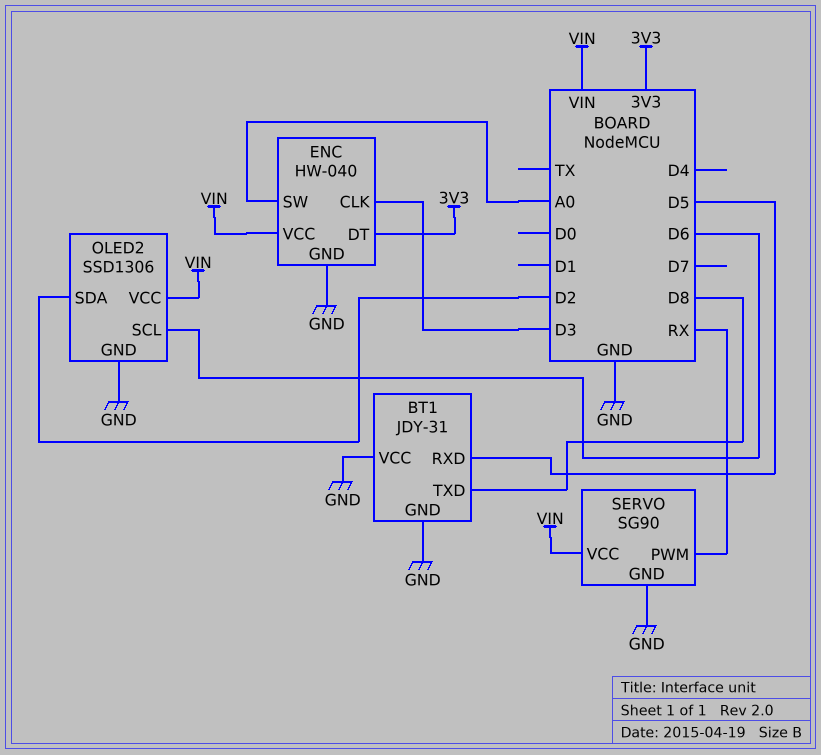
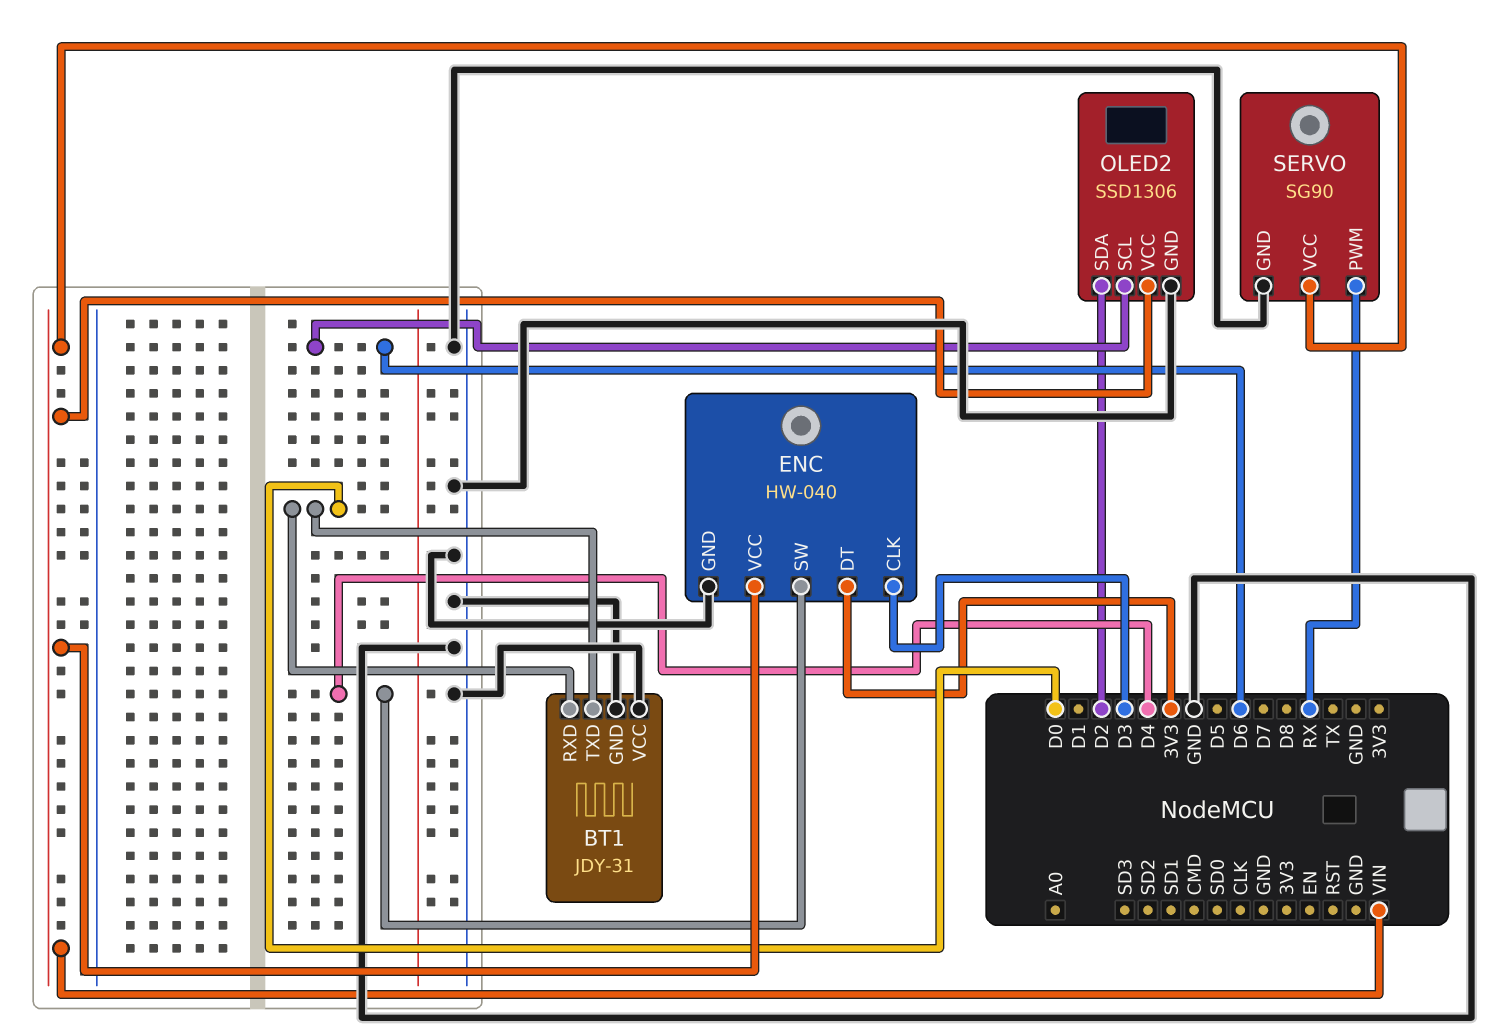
BT1 pin RXD: D5 -> D0
BT1 pin TXD: D8 -> D0
ENC pin SW: A0 -> D4

